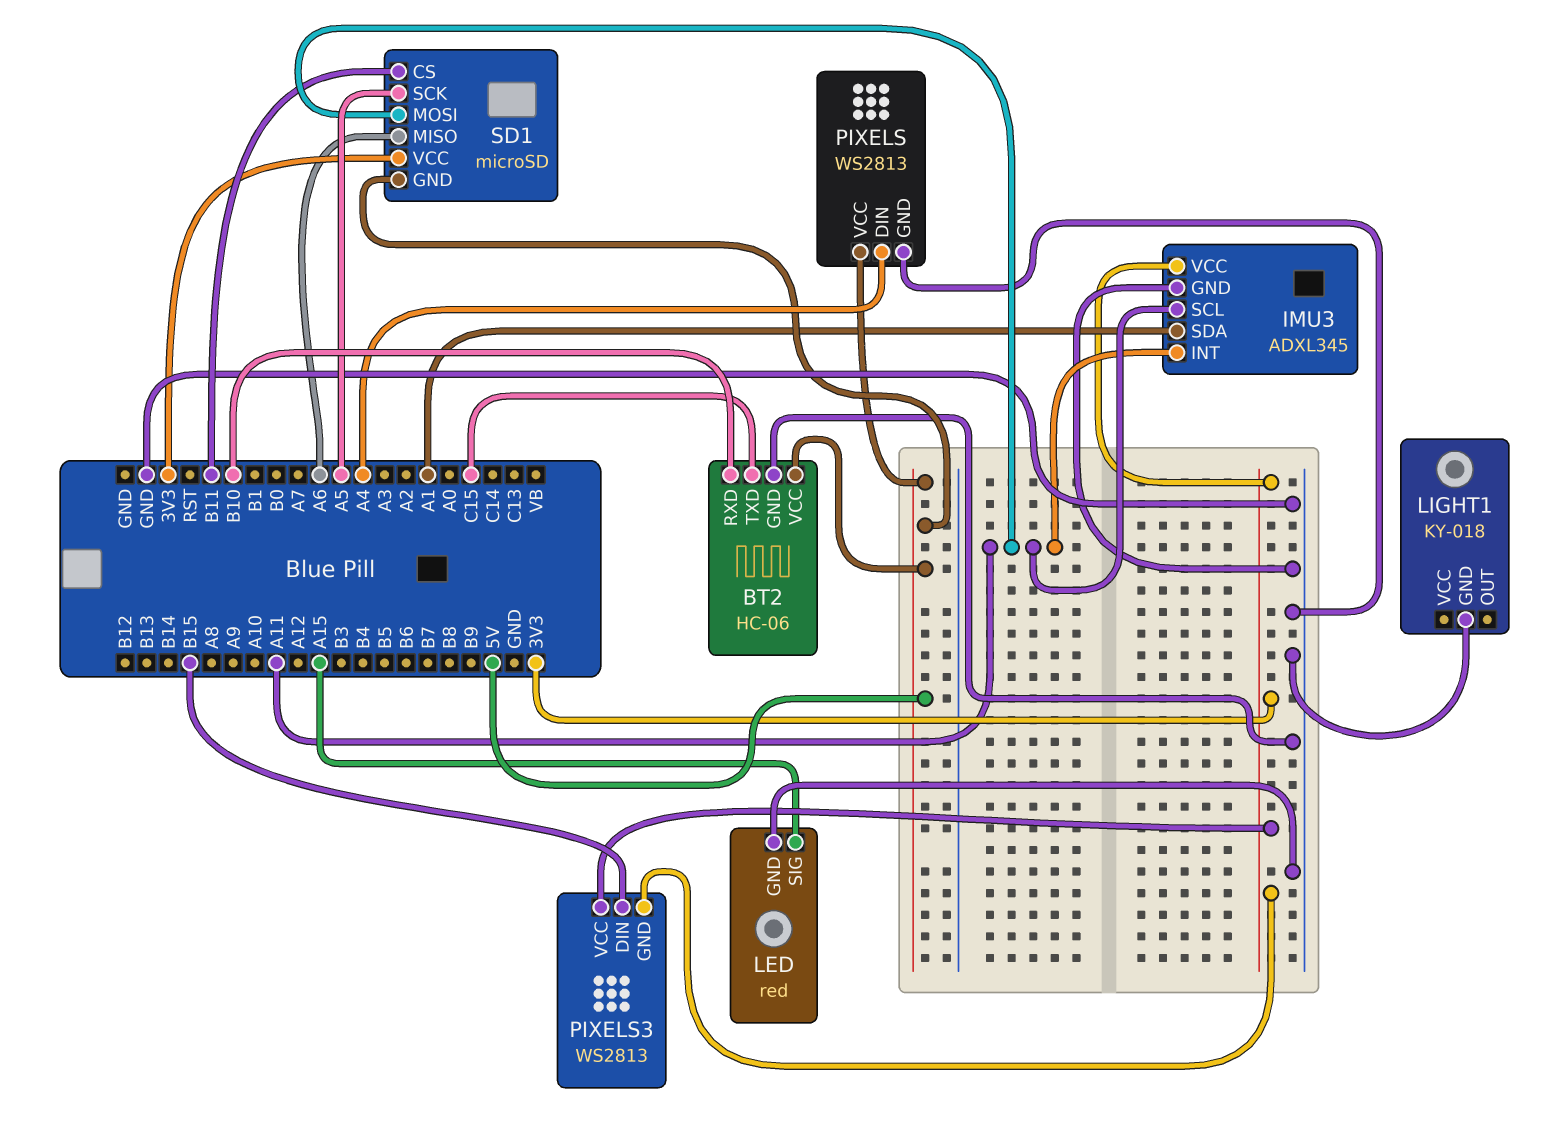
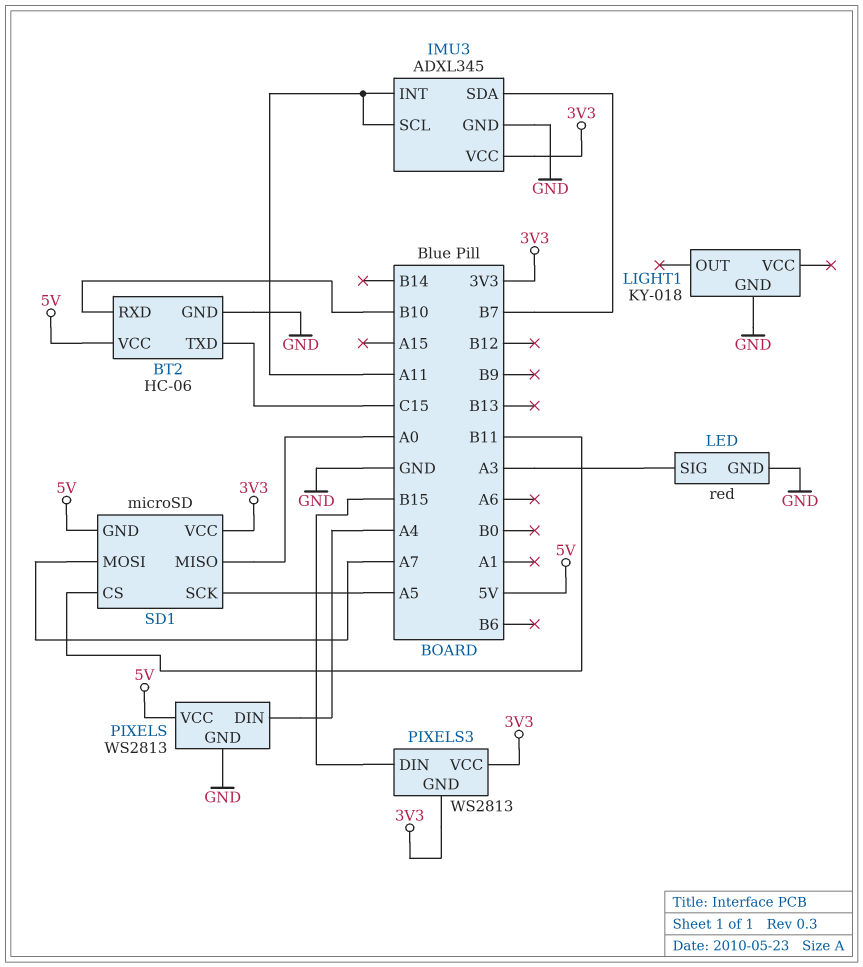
IMU3 pin SDA: A1 -> B7
LED pin SIG: A15 -> A3
SD1 pin MISO: A6 -> A0
SD1 pin MOSI: A11 -> A7

